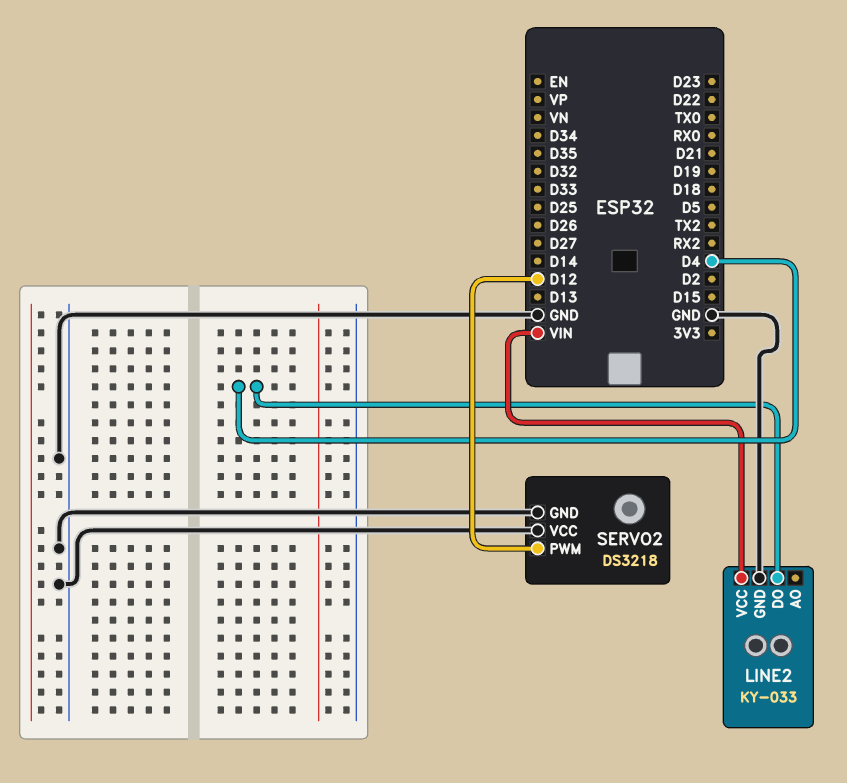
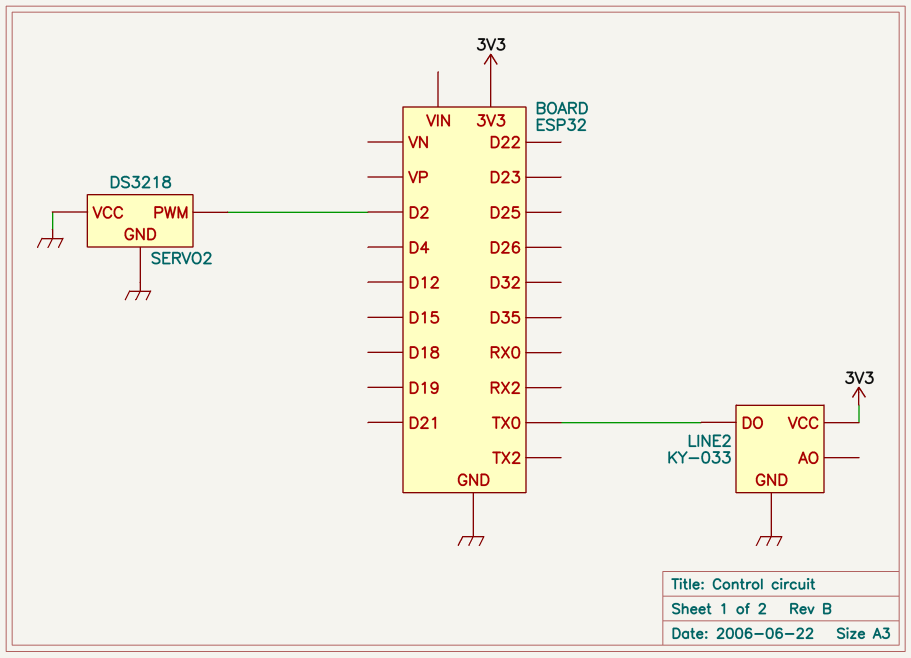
LINE2 pin DO: D4 -> TX0
LINE2 pin VCC: VIN -> 3V3
SERVO2 pin PWM: D12 -> D2

